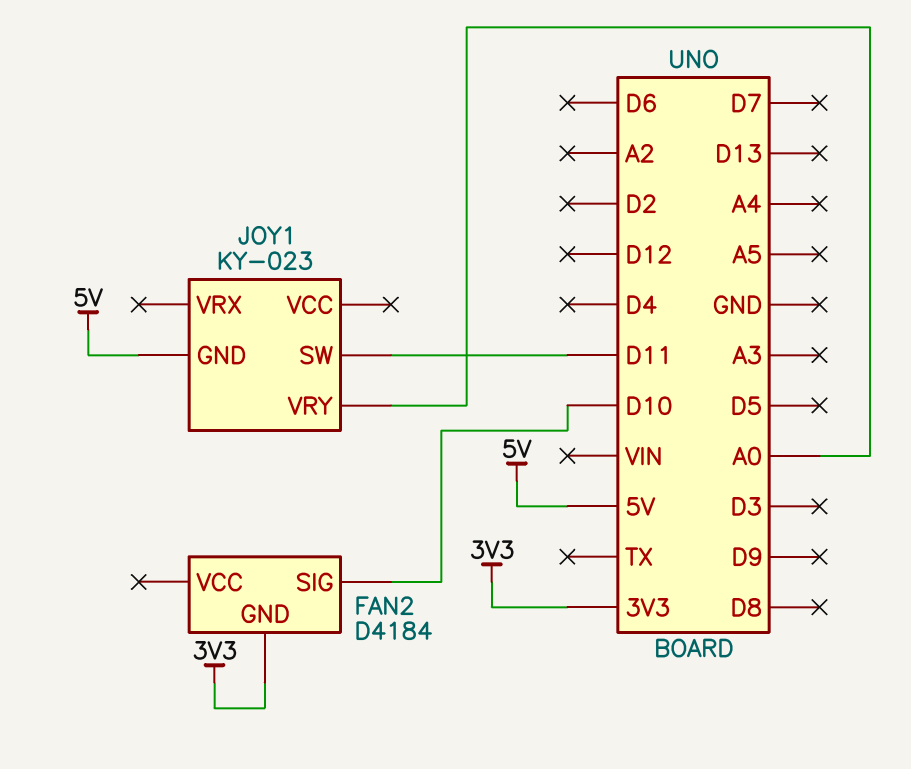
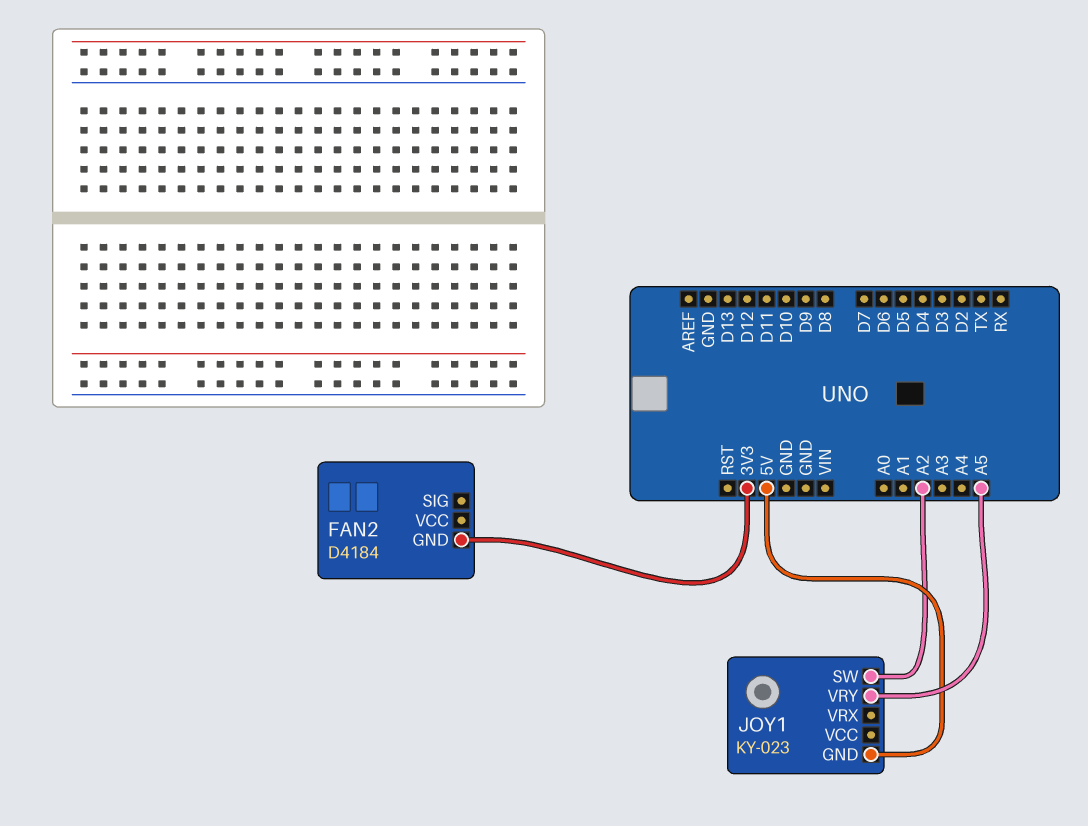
FAN2 pin SIG: D10 -> none
JOY1 pin SW: D11 -> A2
JOY1 pin VRY: A0 -> A5

